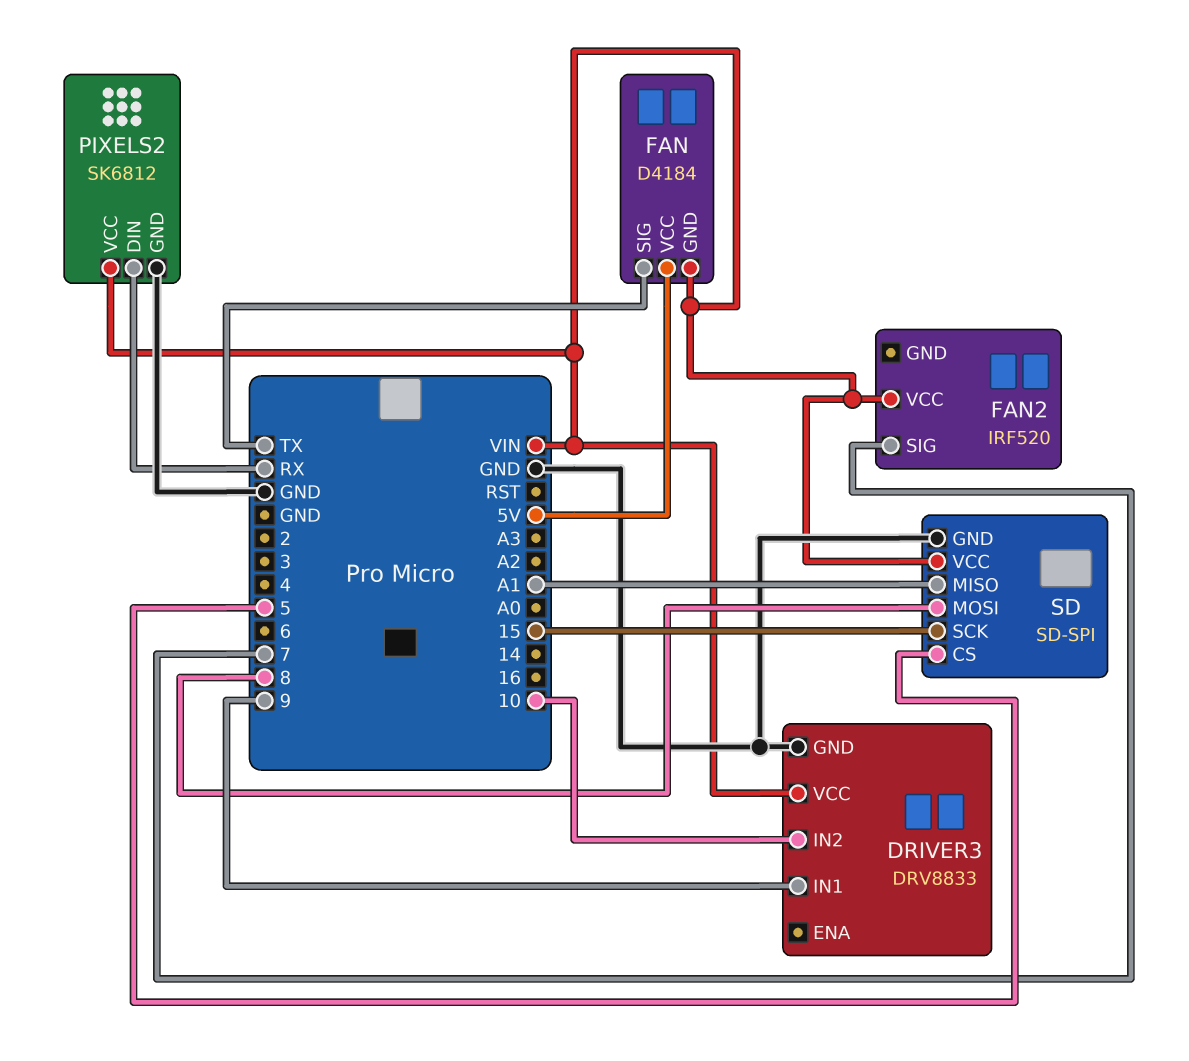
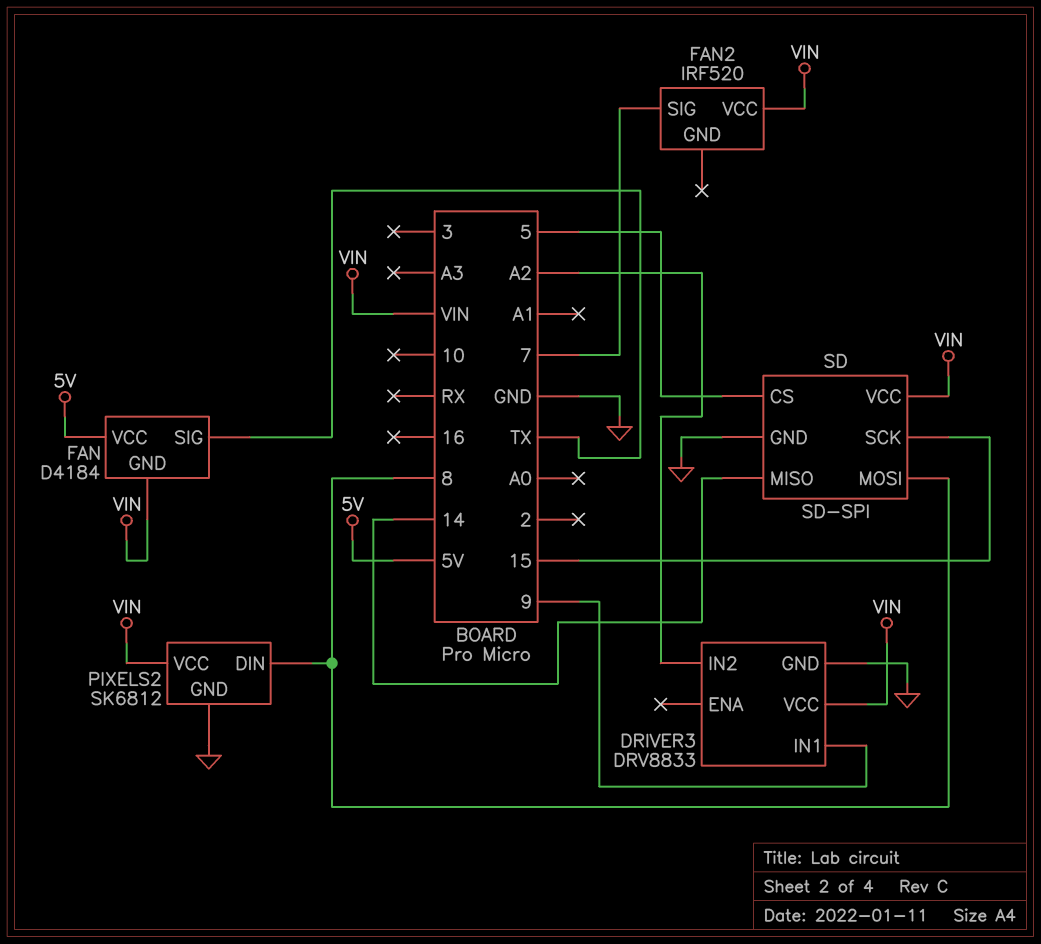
DRIVER3 pin IN2: 10 -> A2
PIXELS2 pin DIN: RX -> 8
SD pin MISO: A1 -> 14

